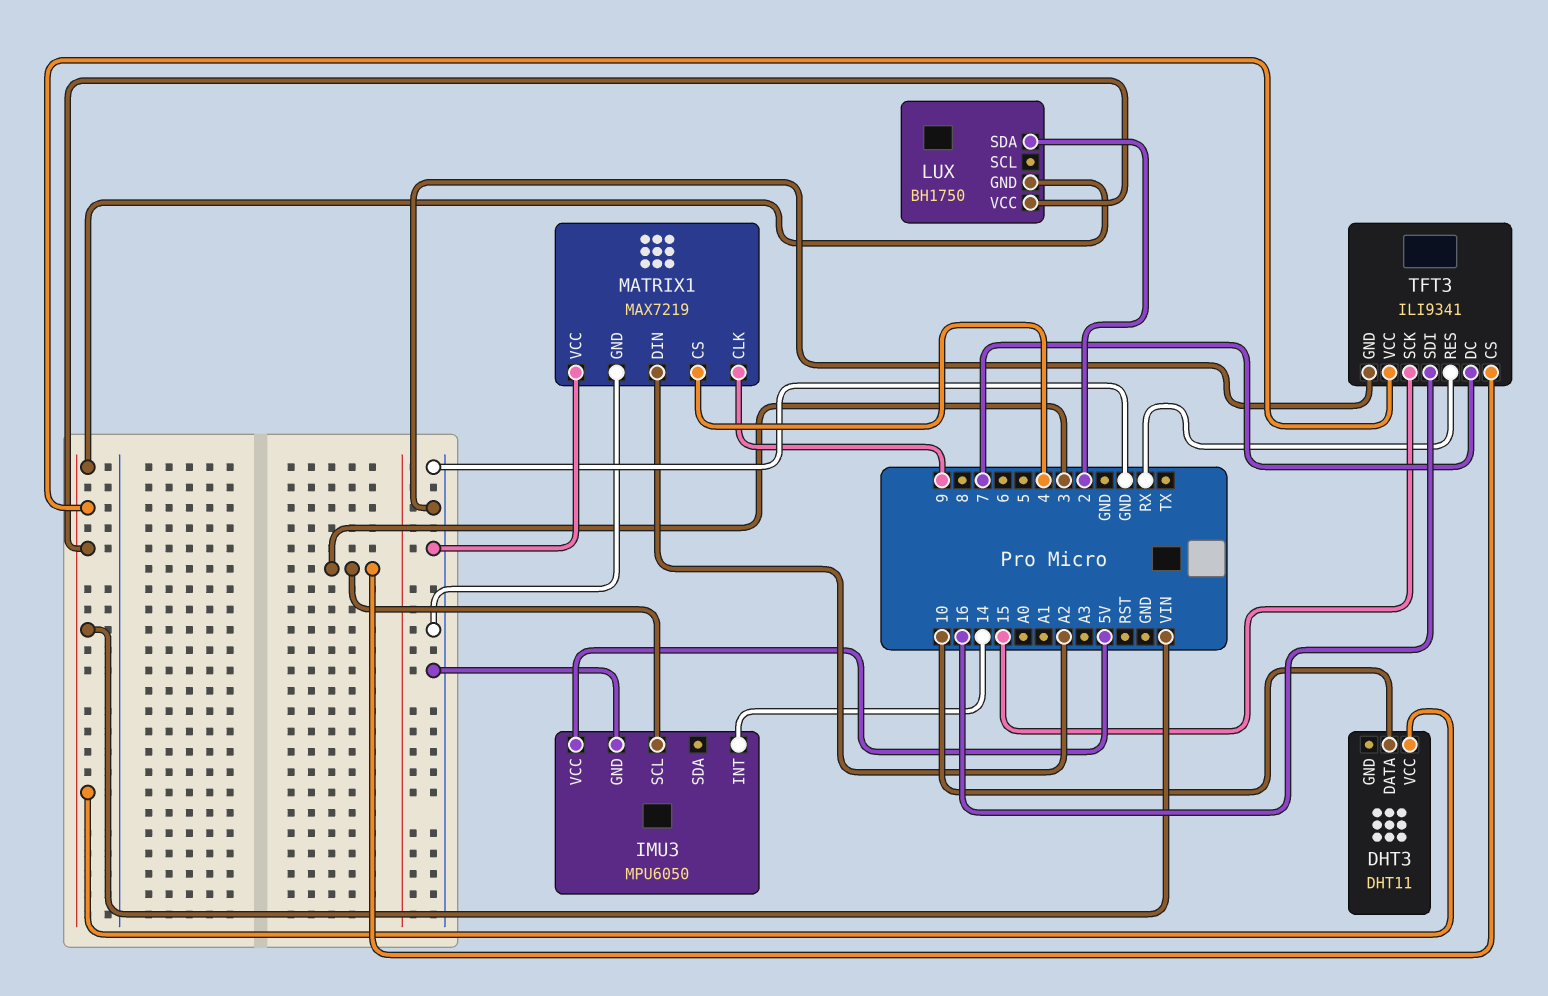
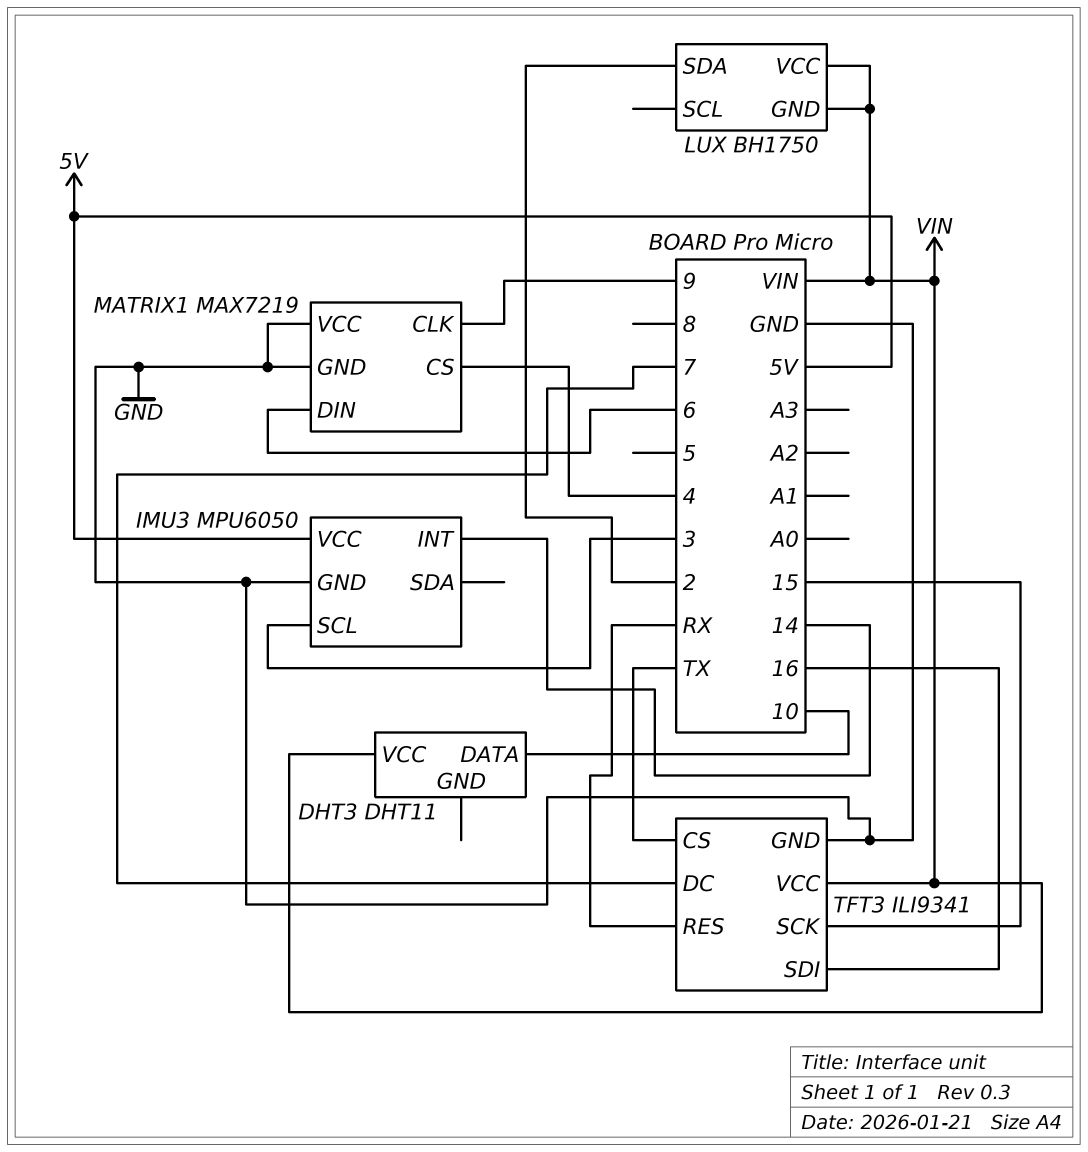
MATRIX1 pin DIN: A2 -> 6
TFT3 pin CS: 3 -> TX

